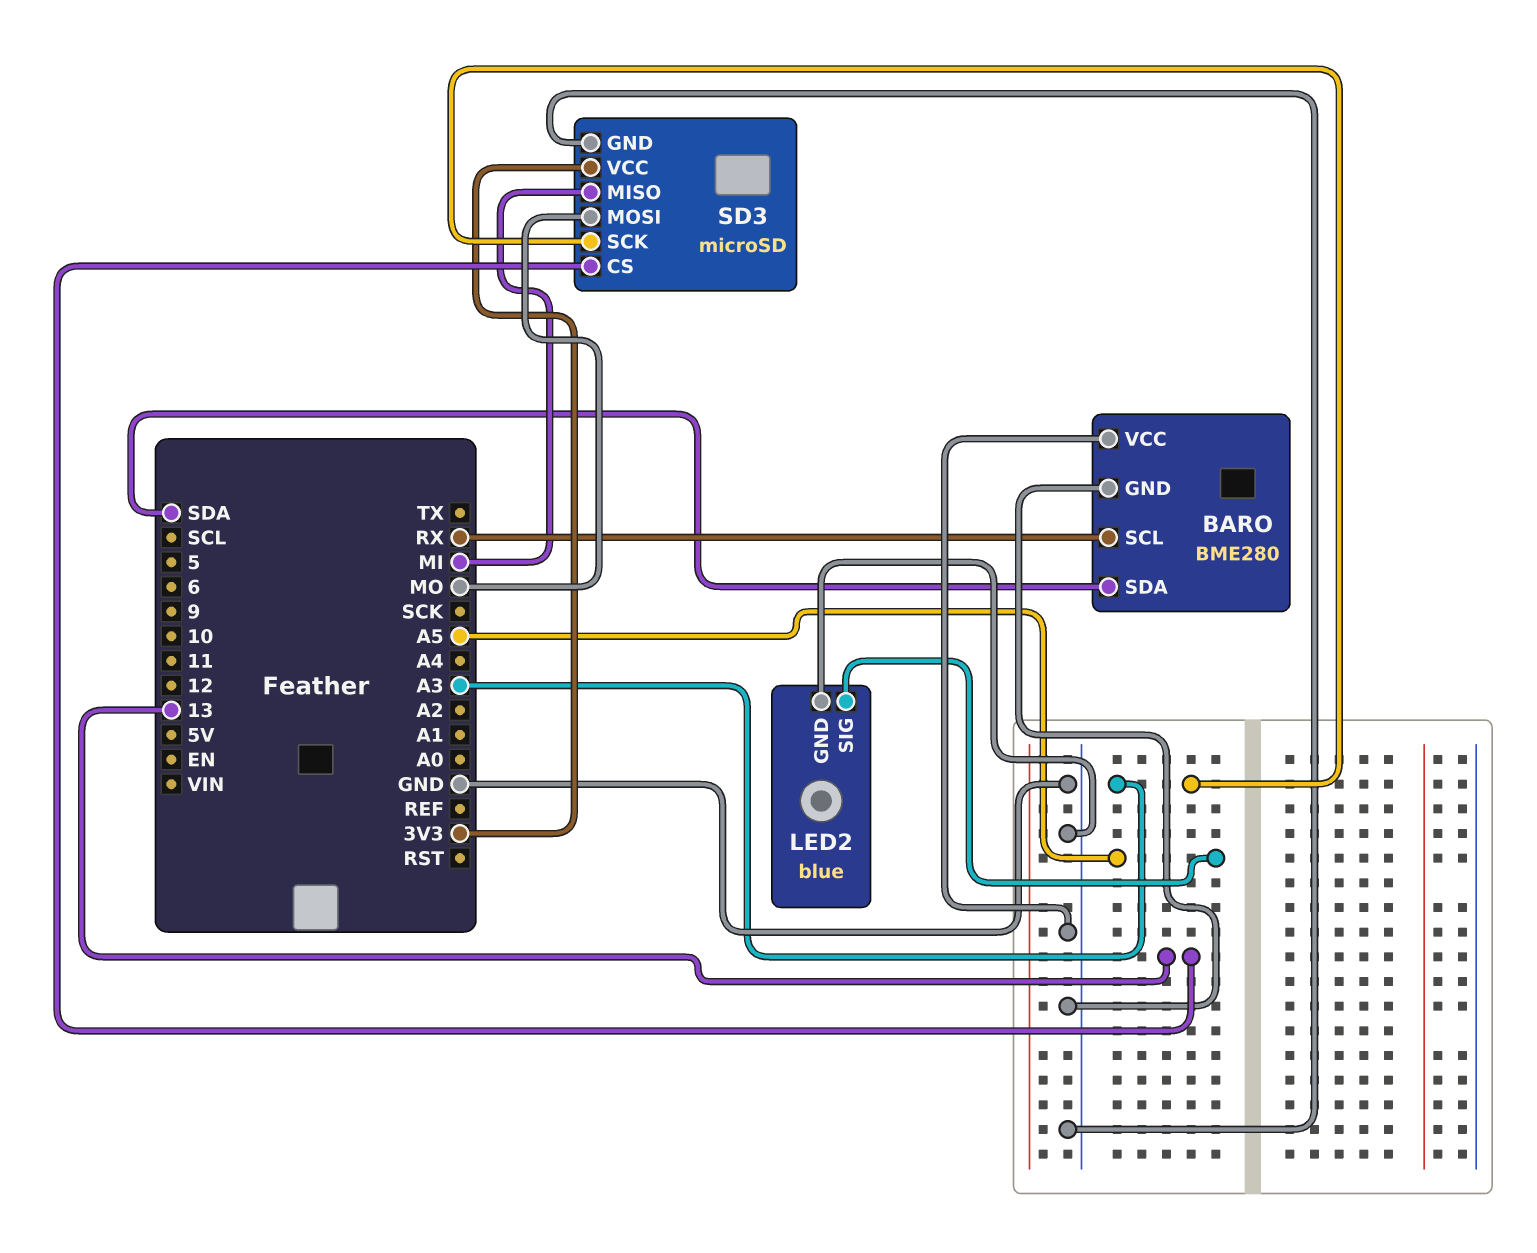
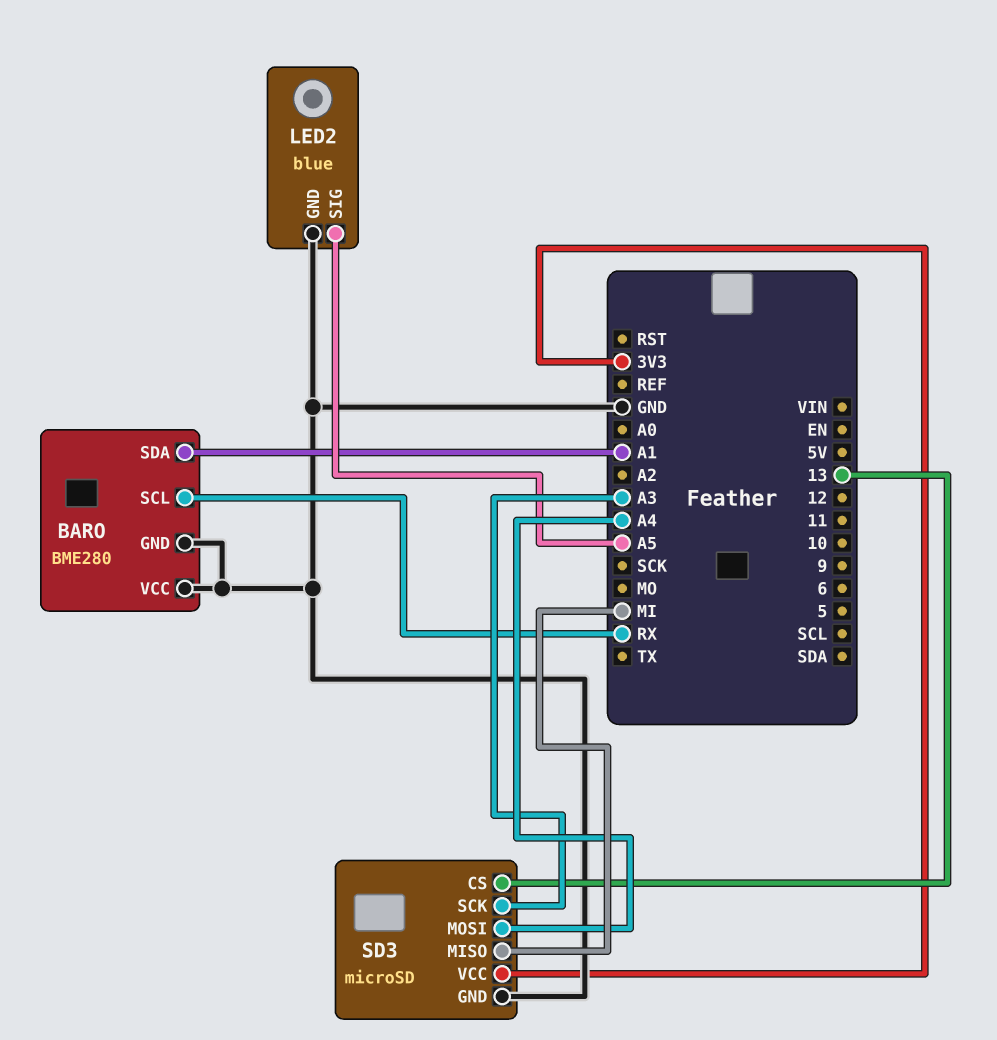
BARO pin SDA: SDA -> A1
SD3 pin MOSI: MO -> A4

